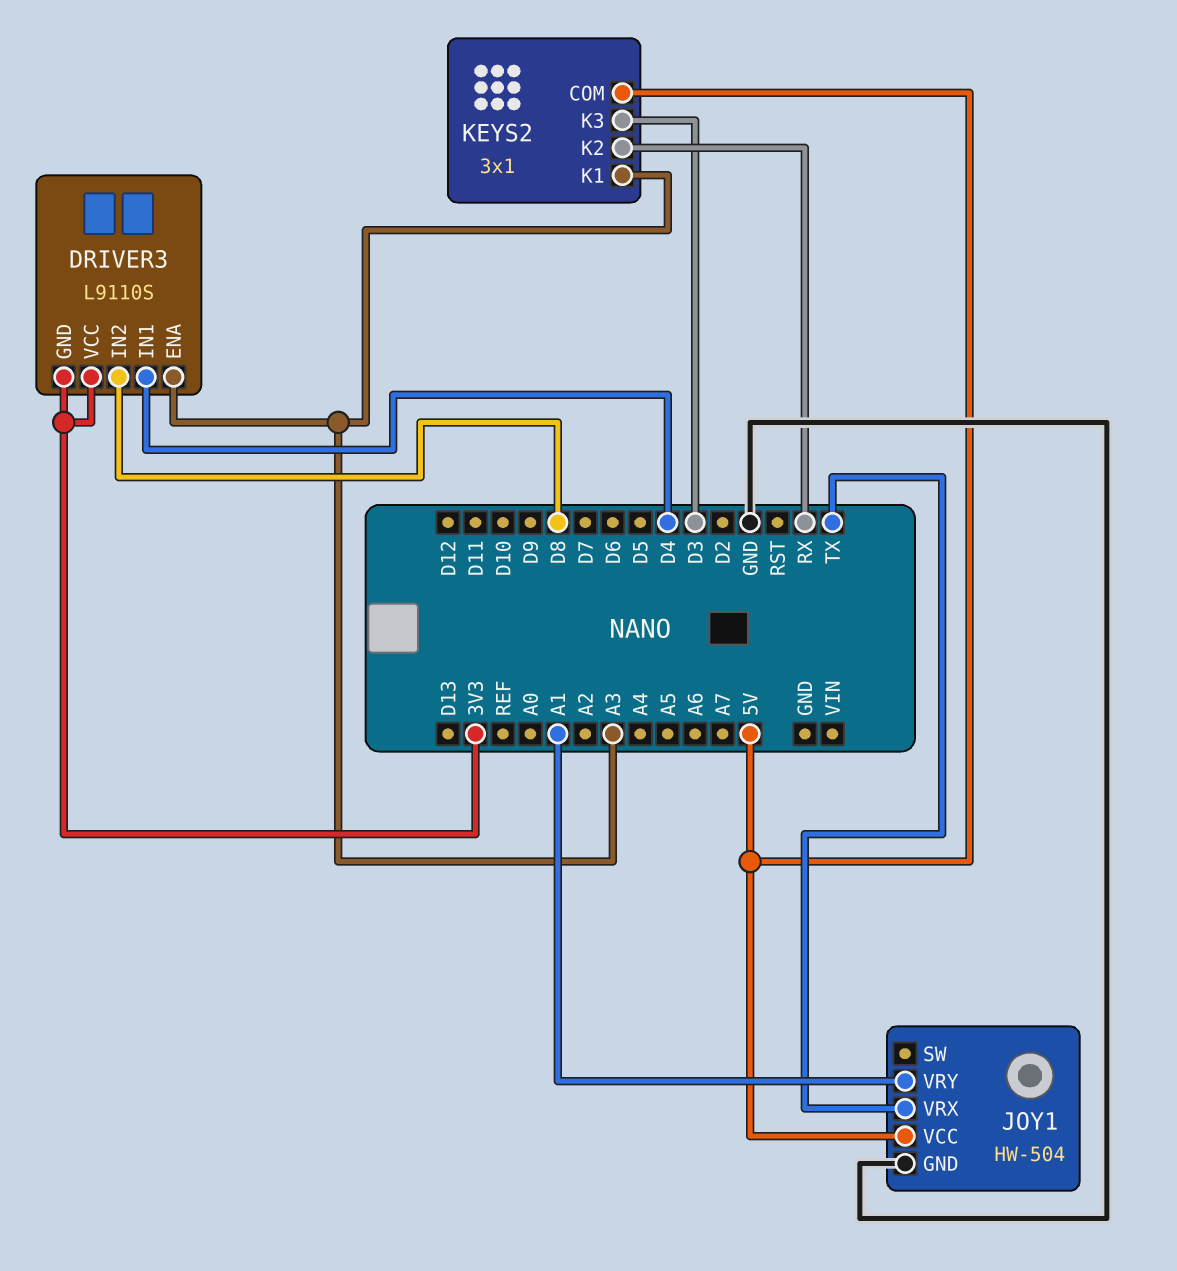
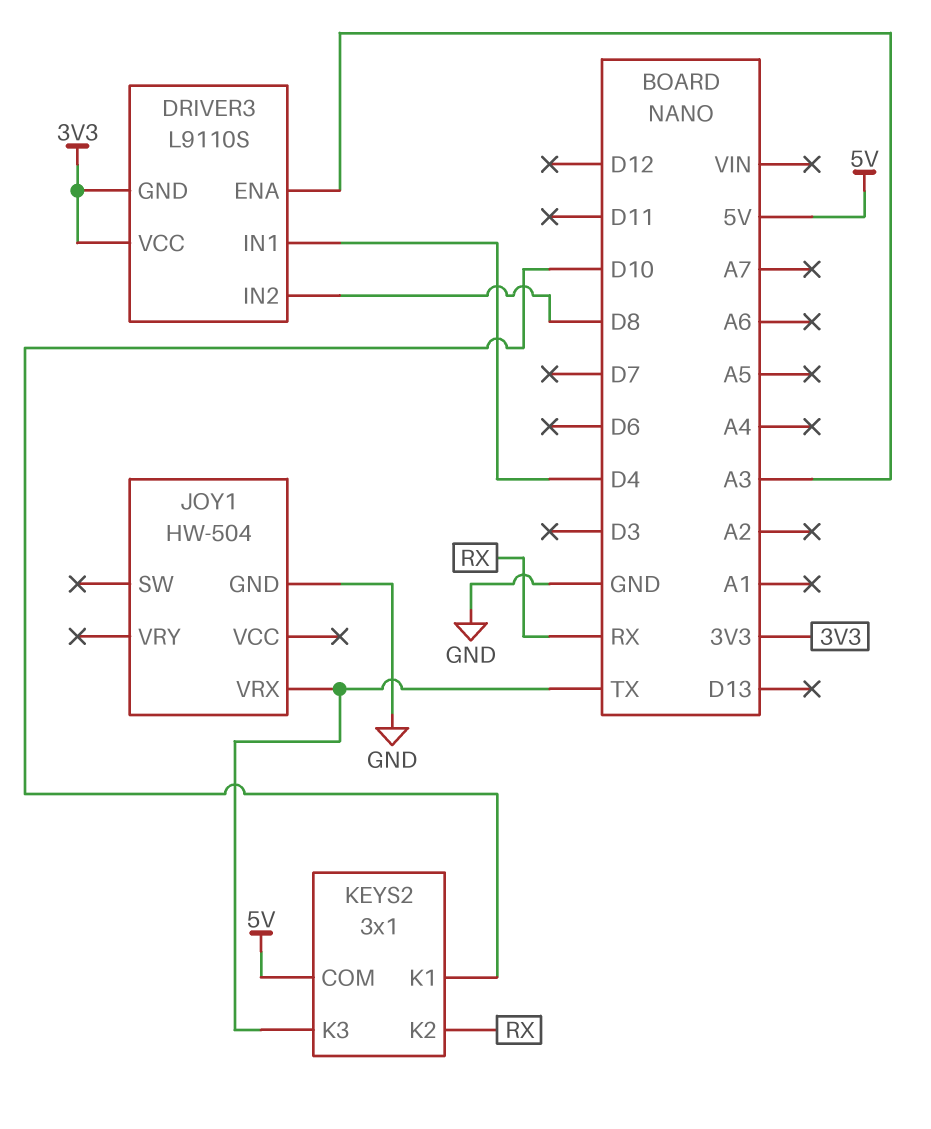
JOY1 pin VCC: 5V -> none
JOY1 pin VRY: A1 -> none
KEYS2 pin K1: A3 -> D10
KEYS2 pin K3: D3 -> TX

